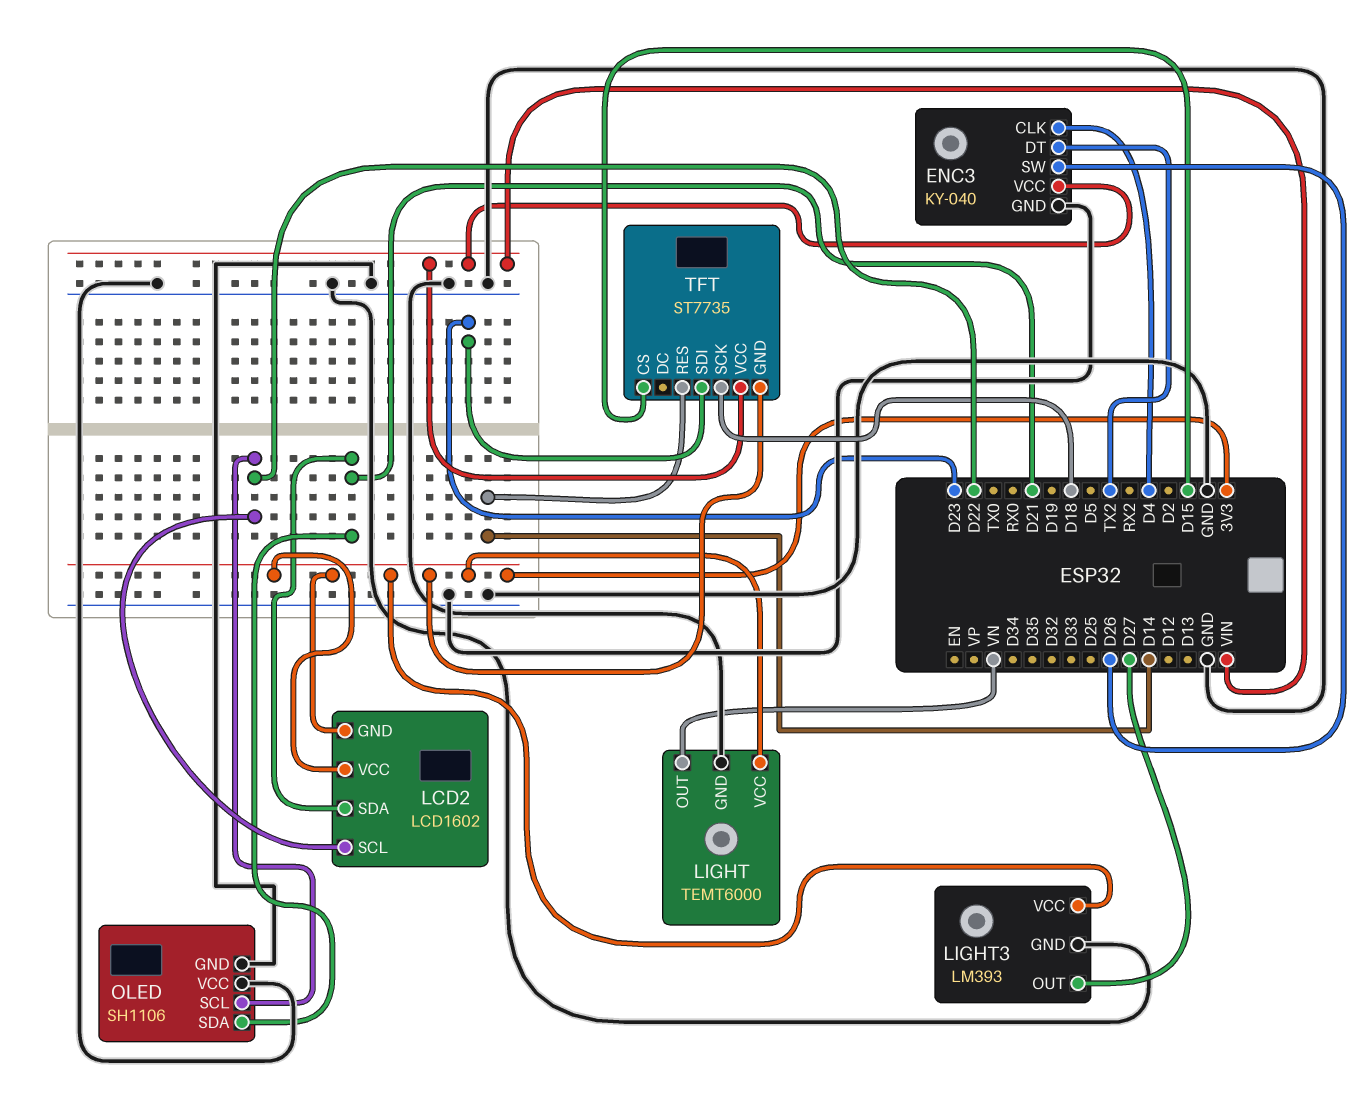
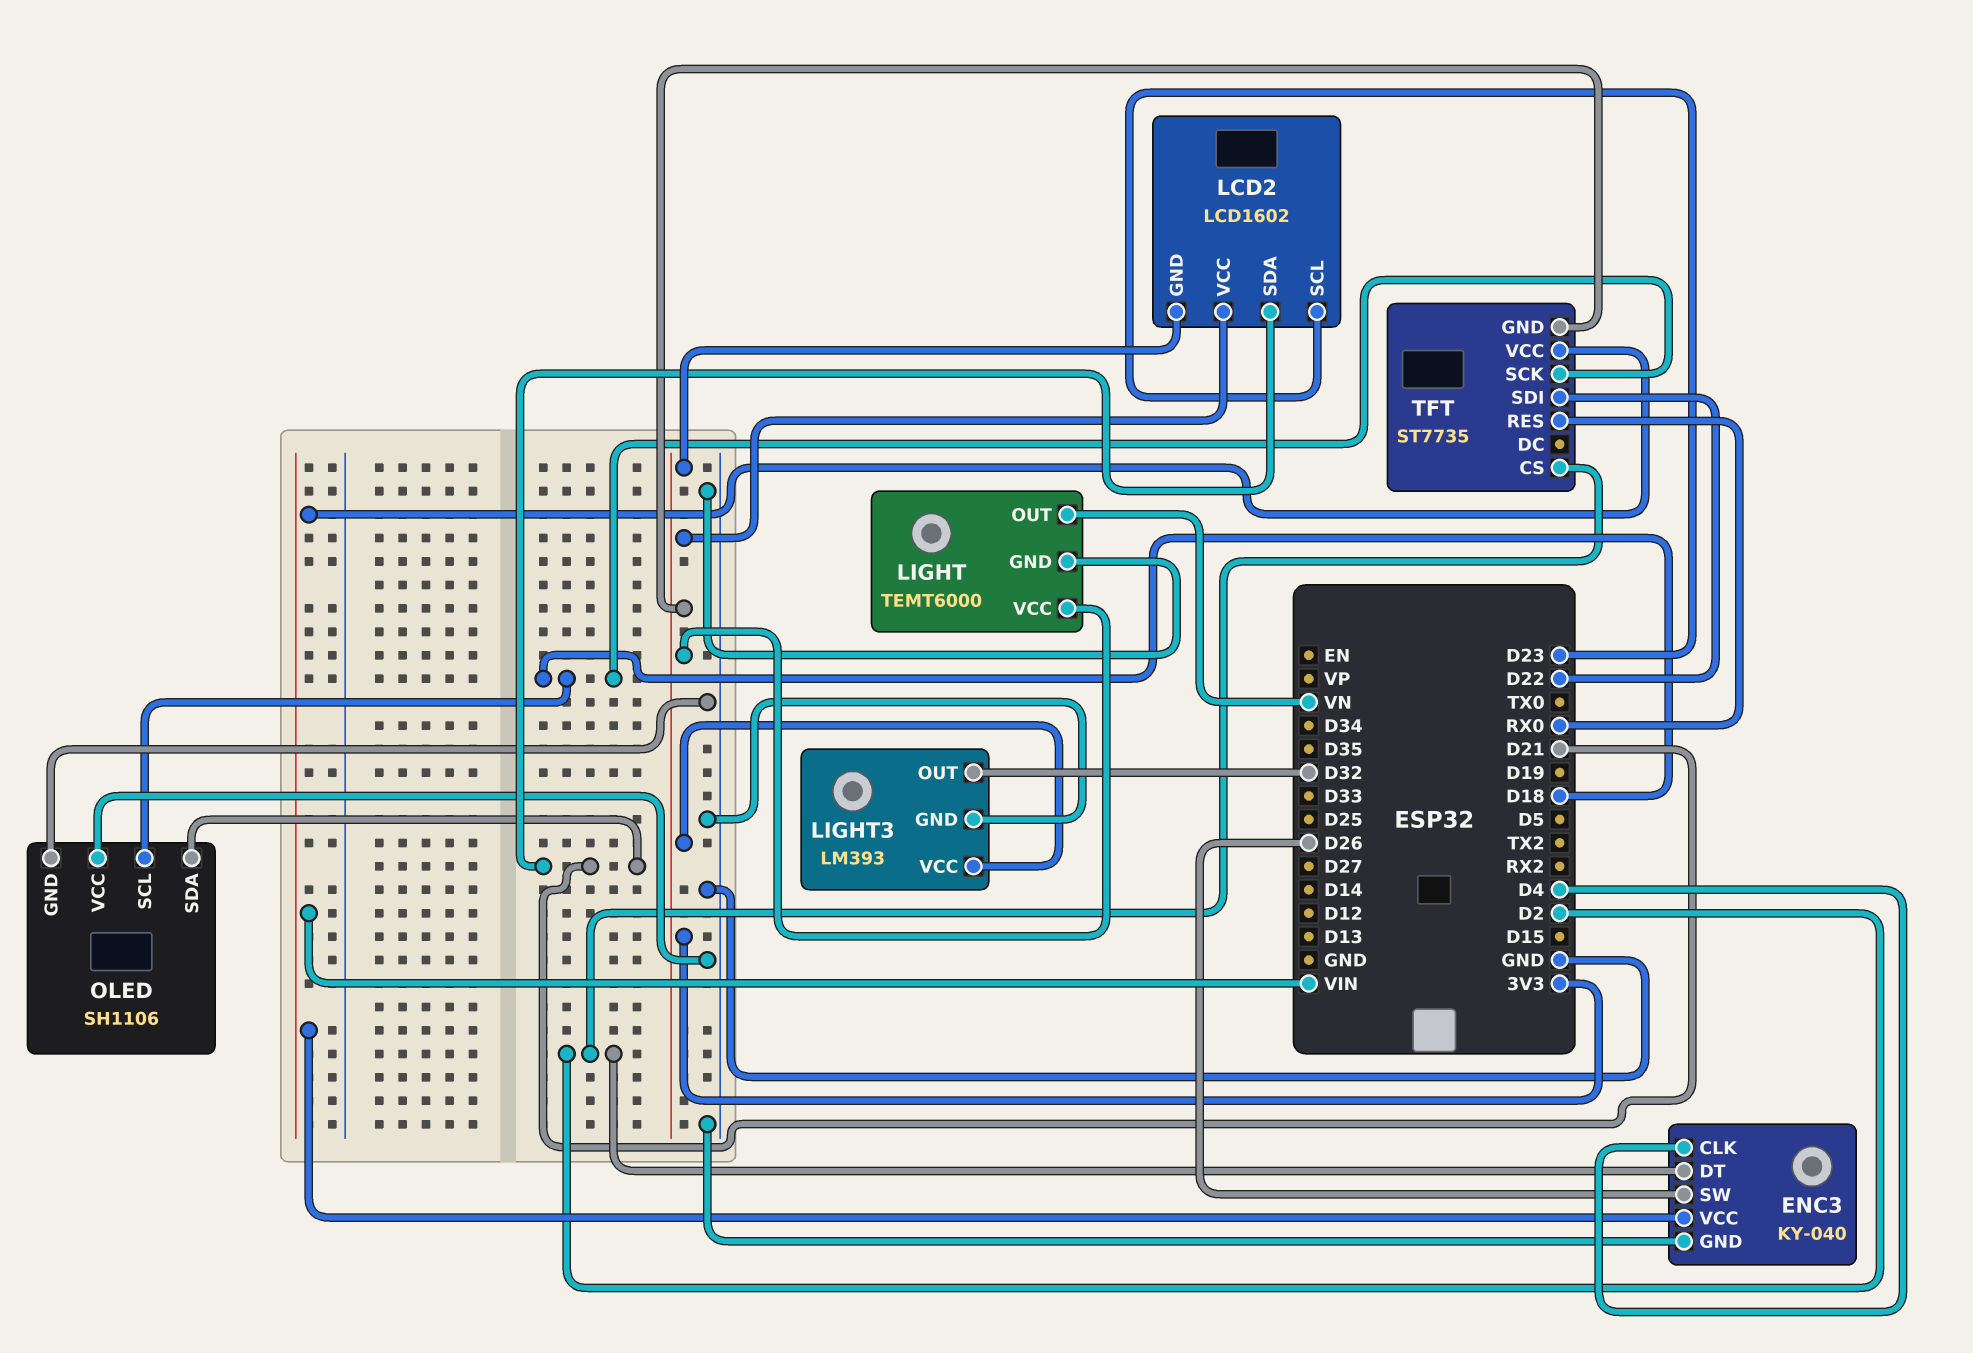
ENC3 pin DT: TX2 -> D2
LCD2 pin SCL: D22 -> D23
LIGHT3 pin OUT: D27 -> D32
OLED pin SCL: D22 -> D18
TFT pin CS: D15 -> D2
TFT pin RES: D14 -> RX0
TFT pin SDI: D23 -> D22

